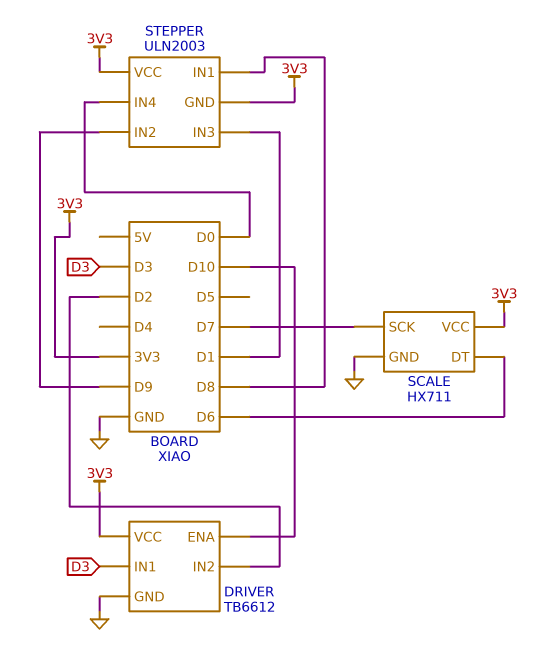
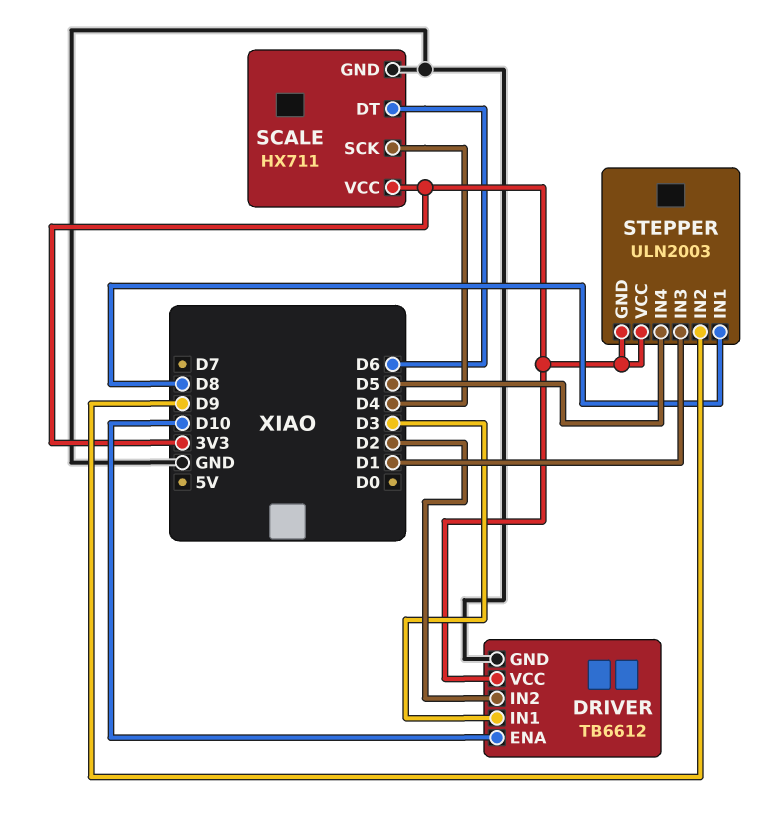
SCALE pin SCK: D7 -> D4
STEPPER pin IN4: D0 -> D5

